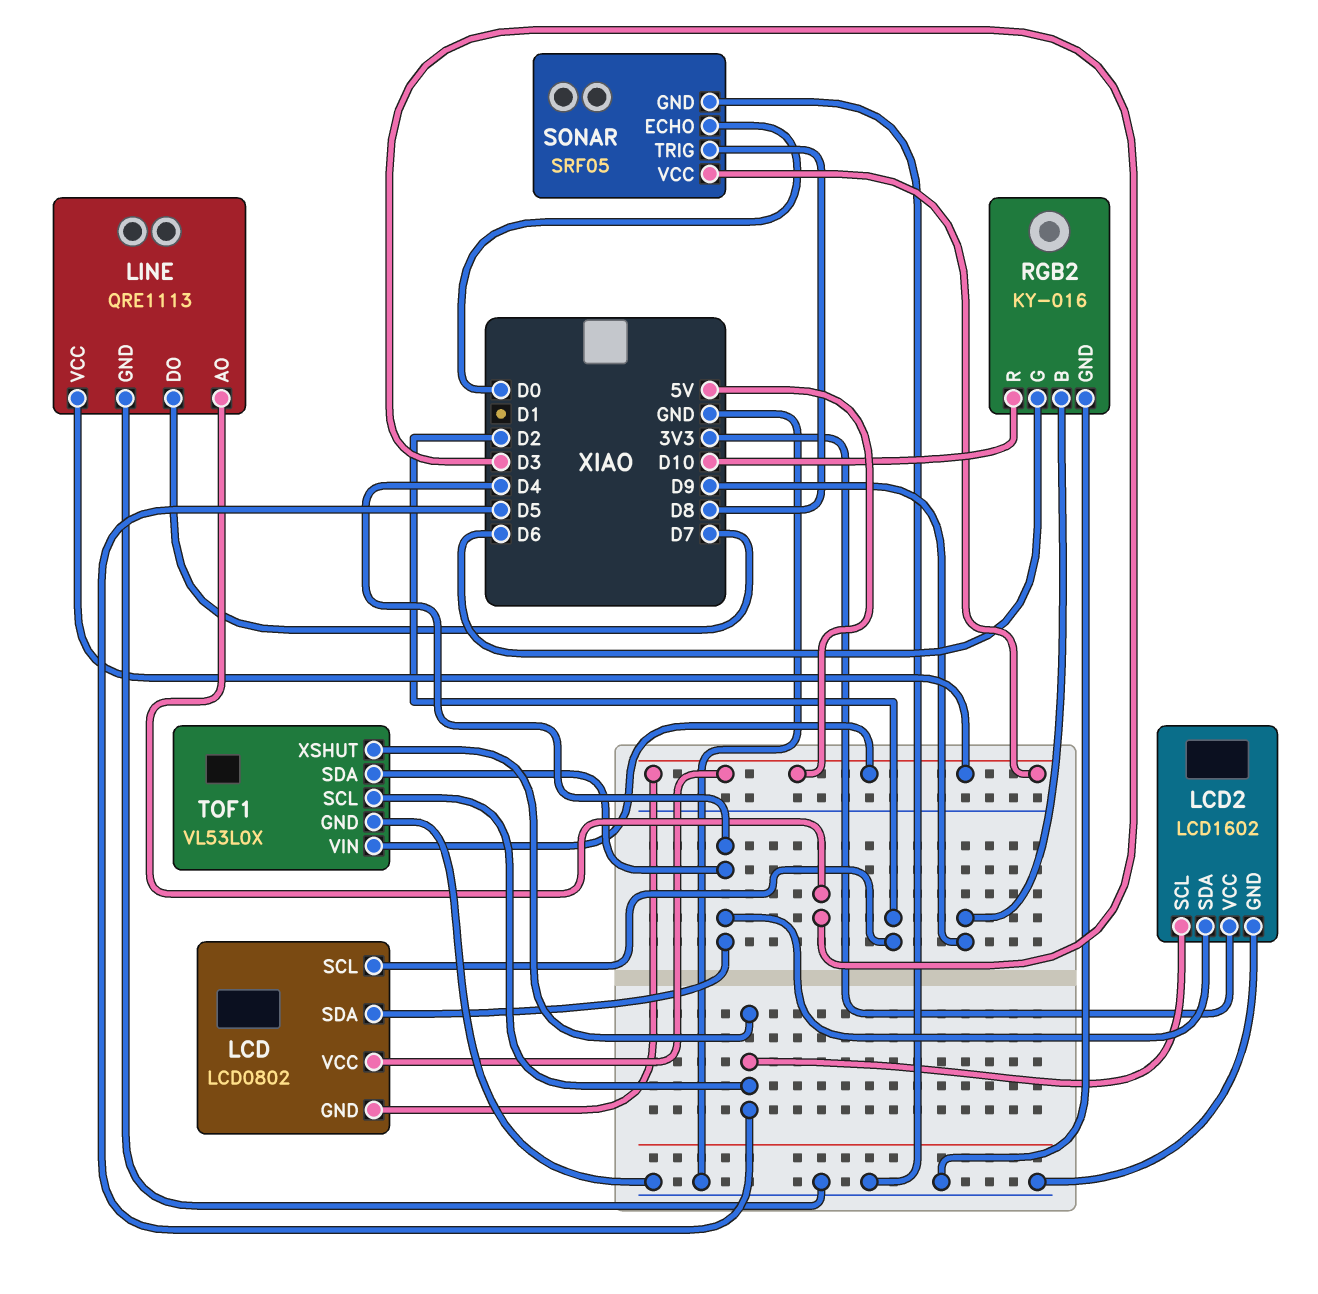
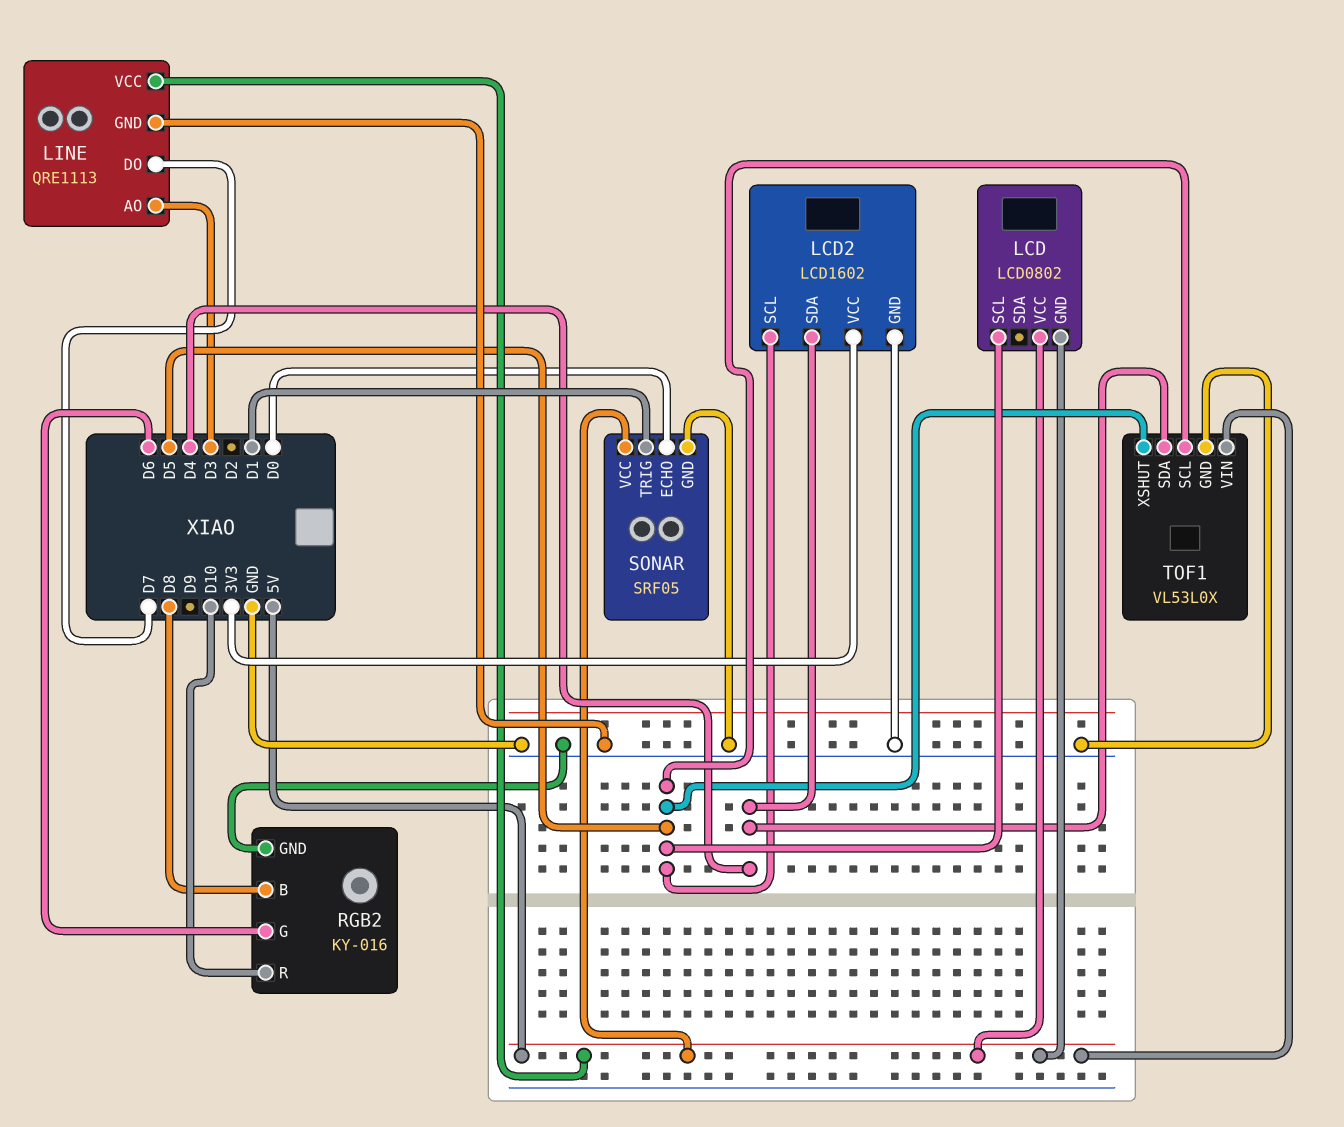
LCD pin SCL: D2 -> D5
LCD pin SDA: D4 -> none
RGB2 pin B: D9 -> D8
SONAR pin TRIG: D8 -> D1

